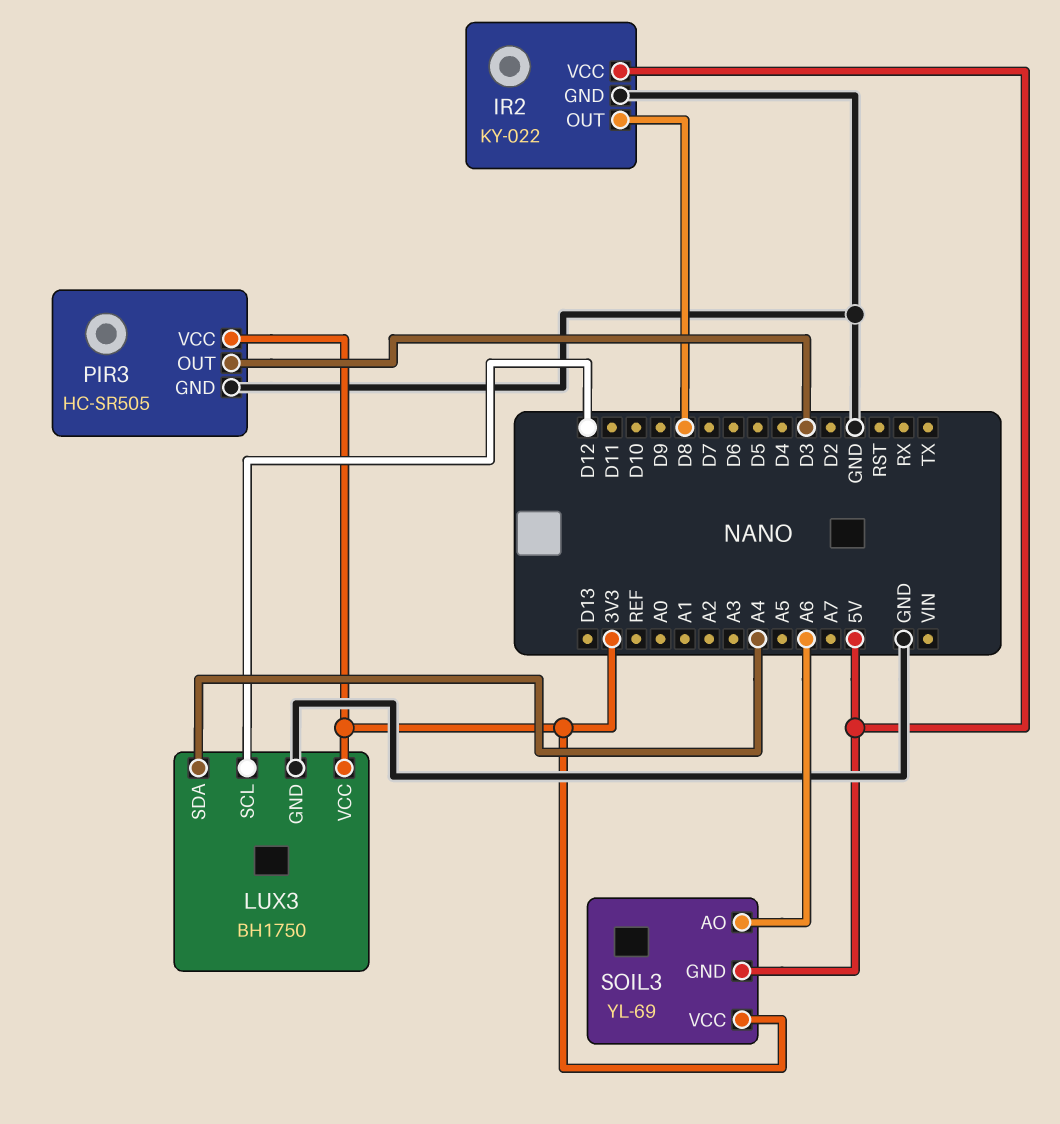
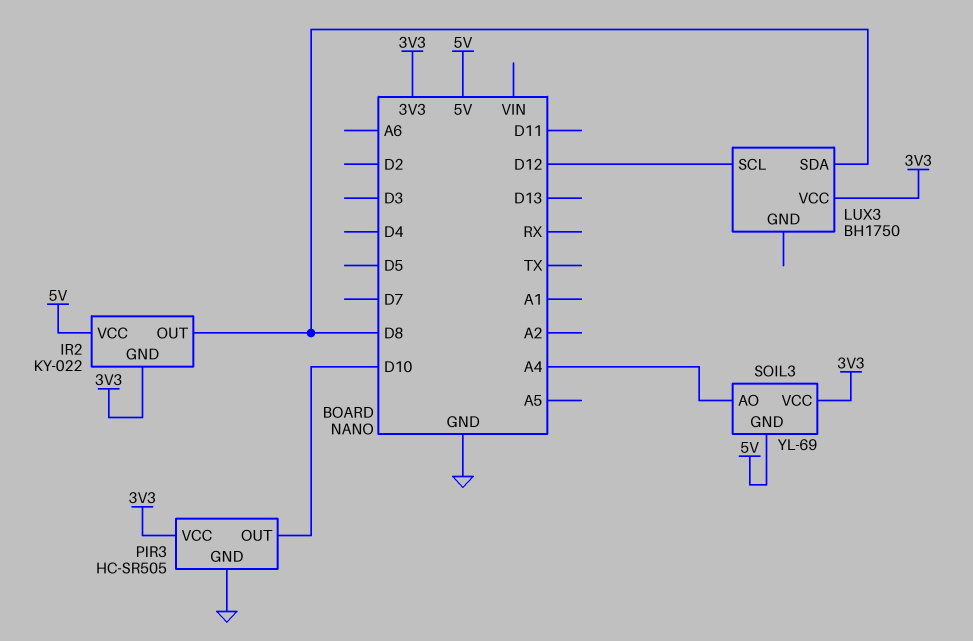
IR2 pin GND: GND -> 3V3
LUX3 pin GND: GND -> none
LUX3 pin SDA: A4 -> D8
PIR3 pin OUT: D3 -> D10
SOIL3 pin AO: A6 -> A4

